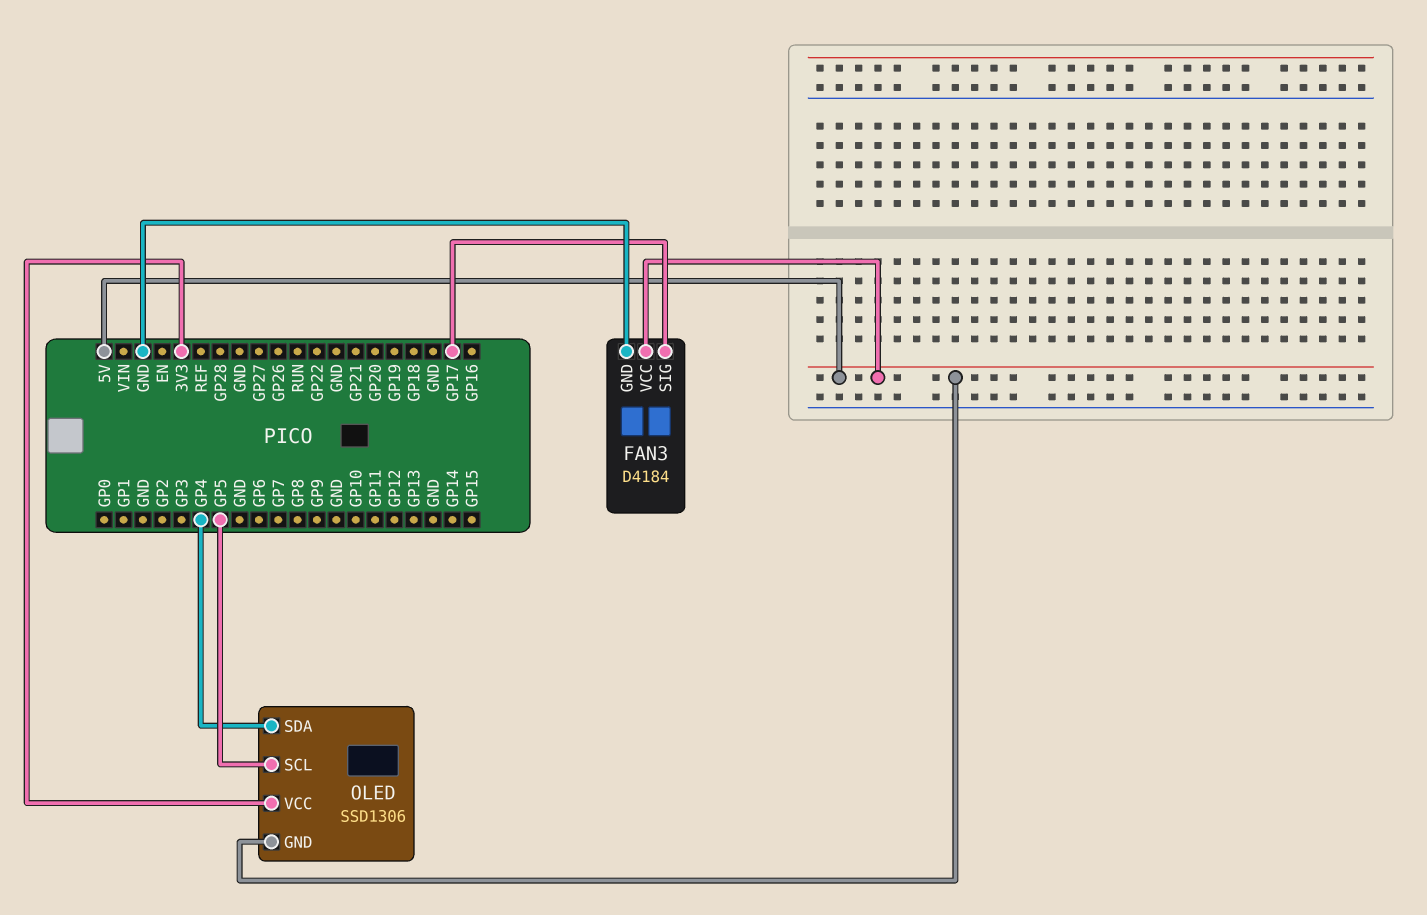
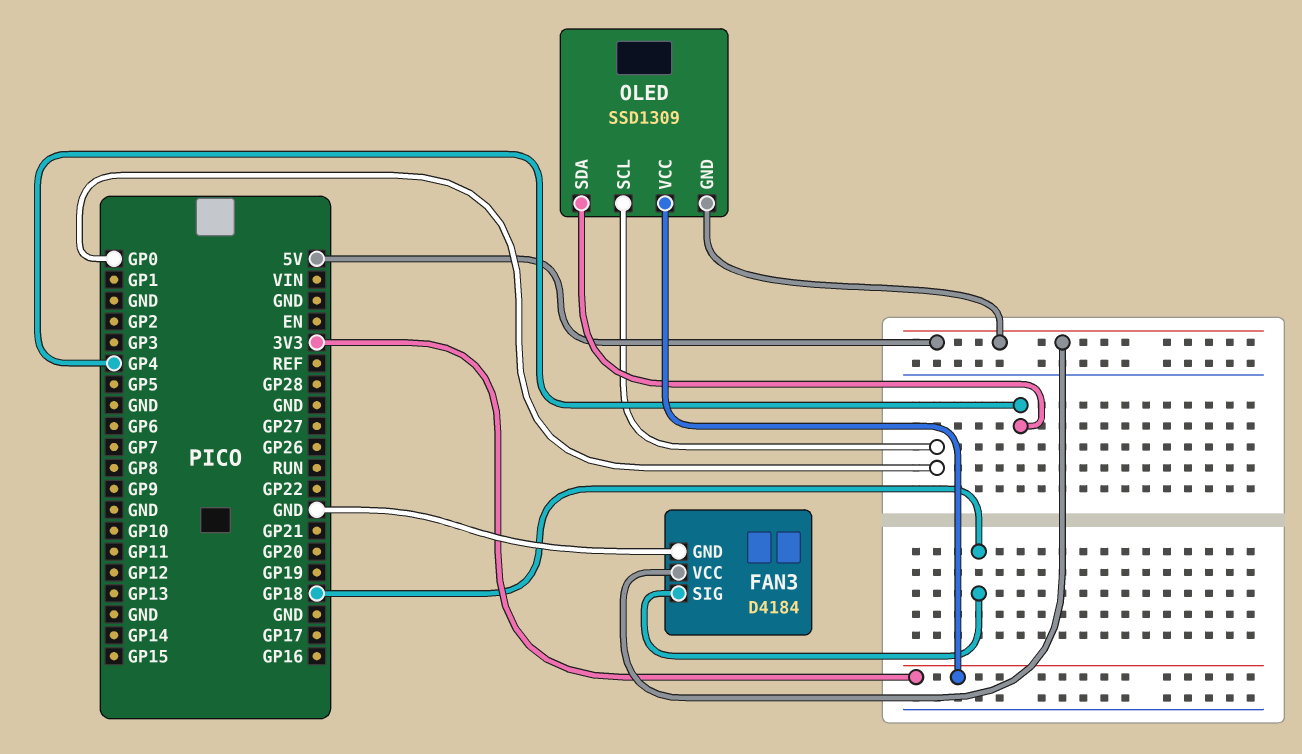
FAN3 pin SIG: GP17 -> GP18
OLED: SSD1306 -> SSD1309
OLED pin SCL: GP5 -> GP0

